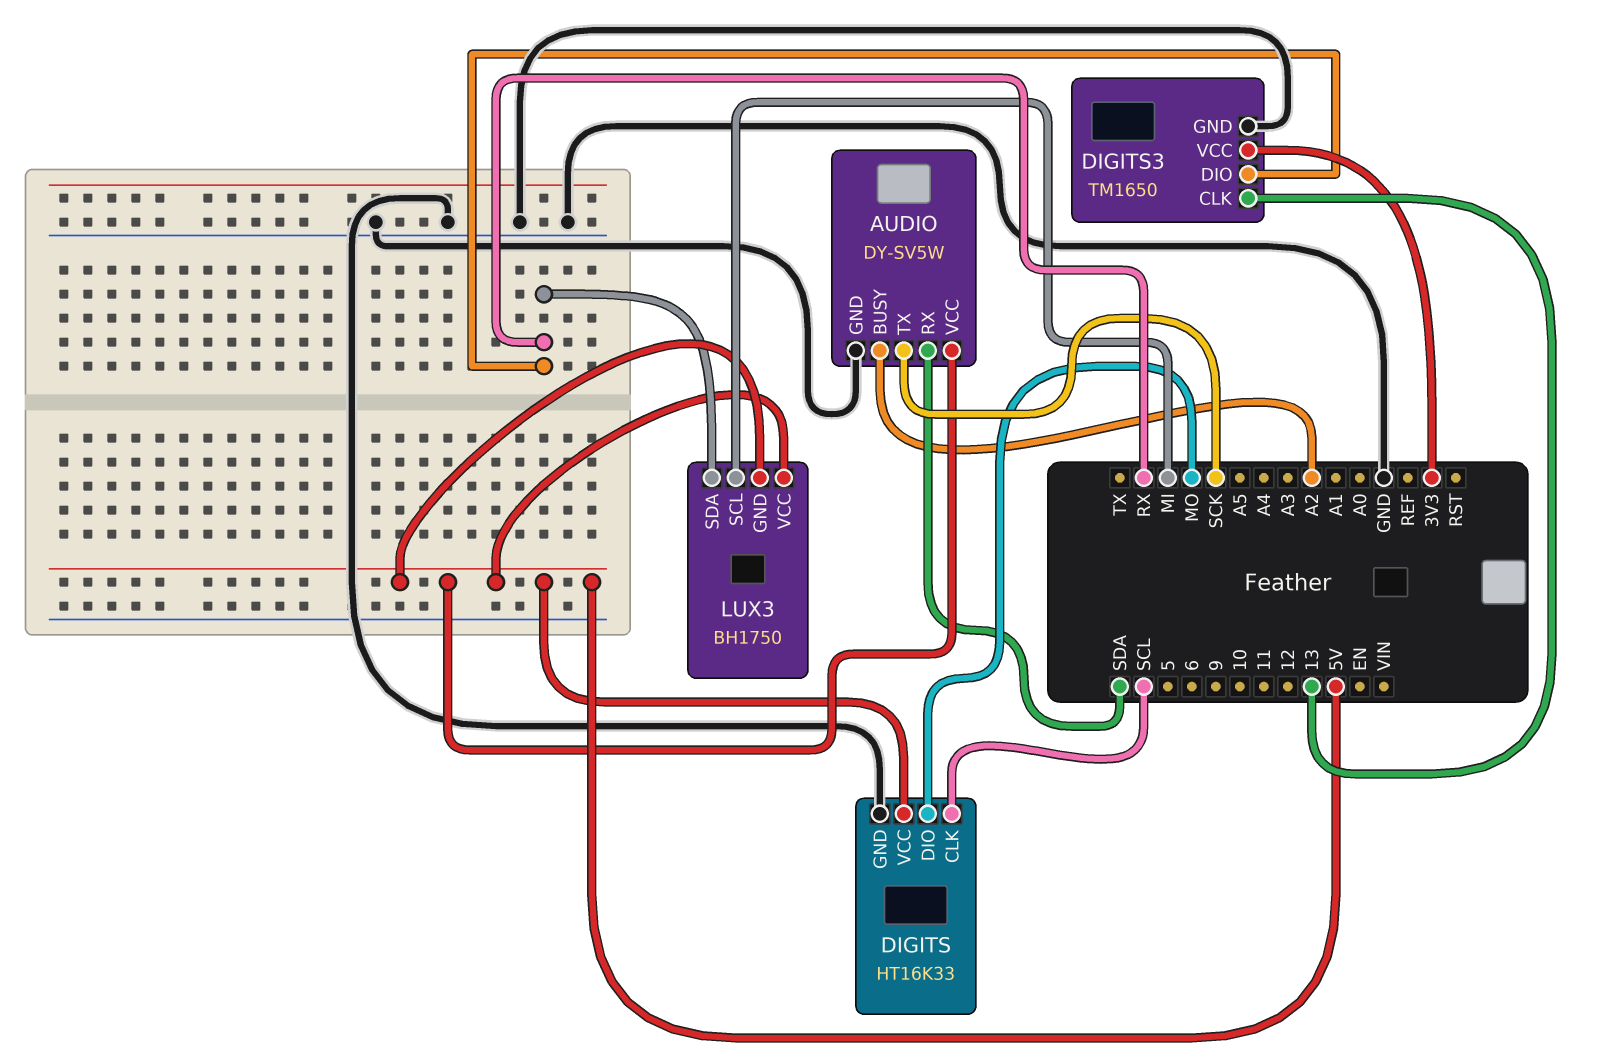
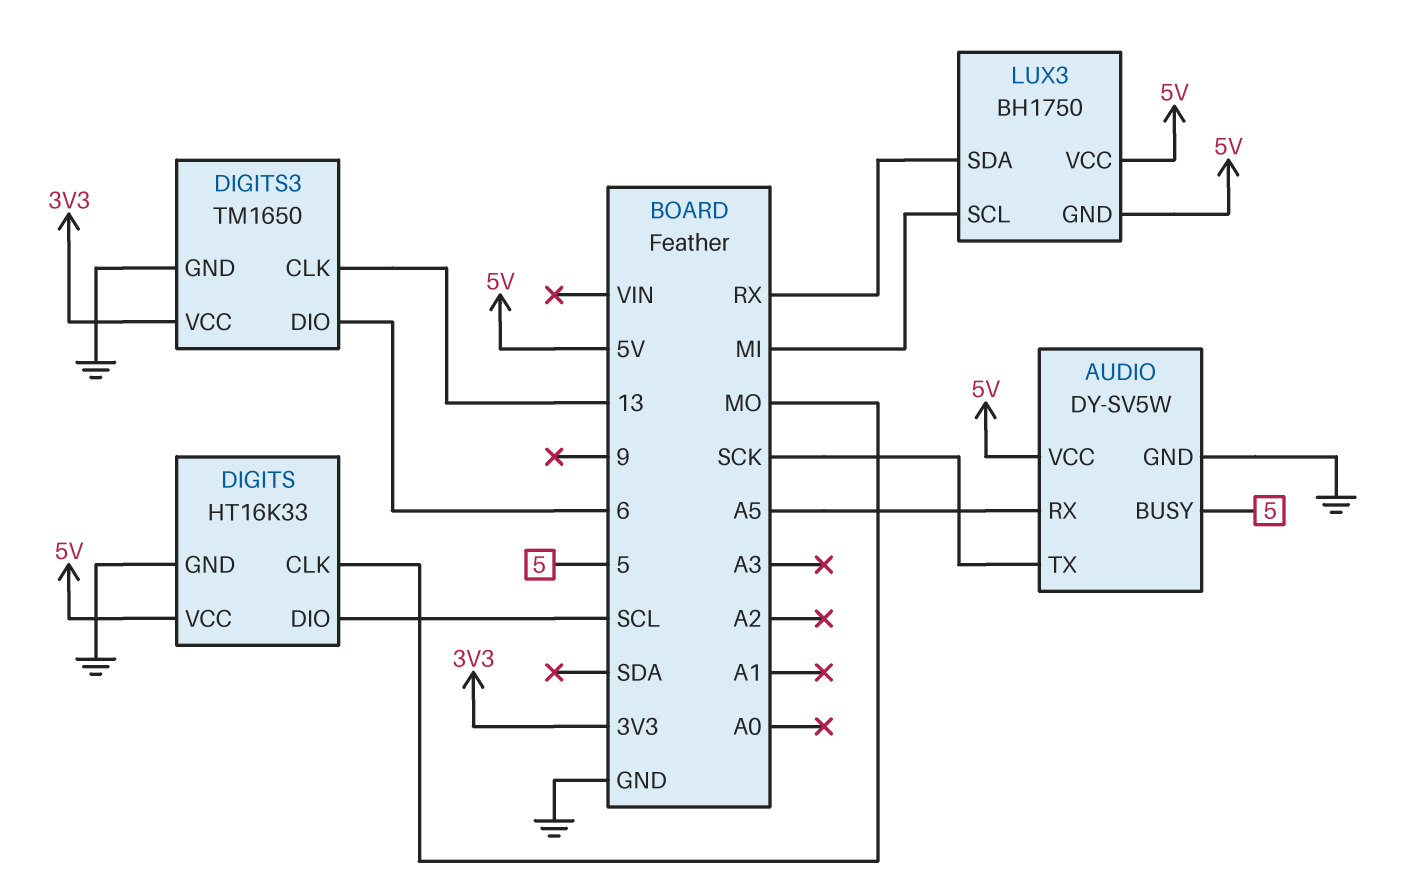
AUDIO pin BUSY: A2 -> 5
AUDIO pin RX: SDA -> A5
DIGITS pin CLK: SCL -> MO
DIGITS pin DIO: MO -> SCL
DIGITS3 pin DIO: RX -> 6

